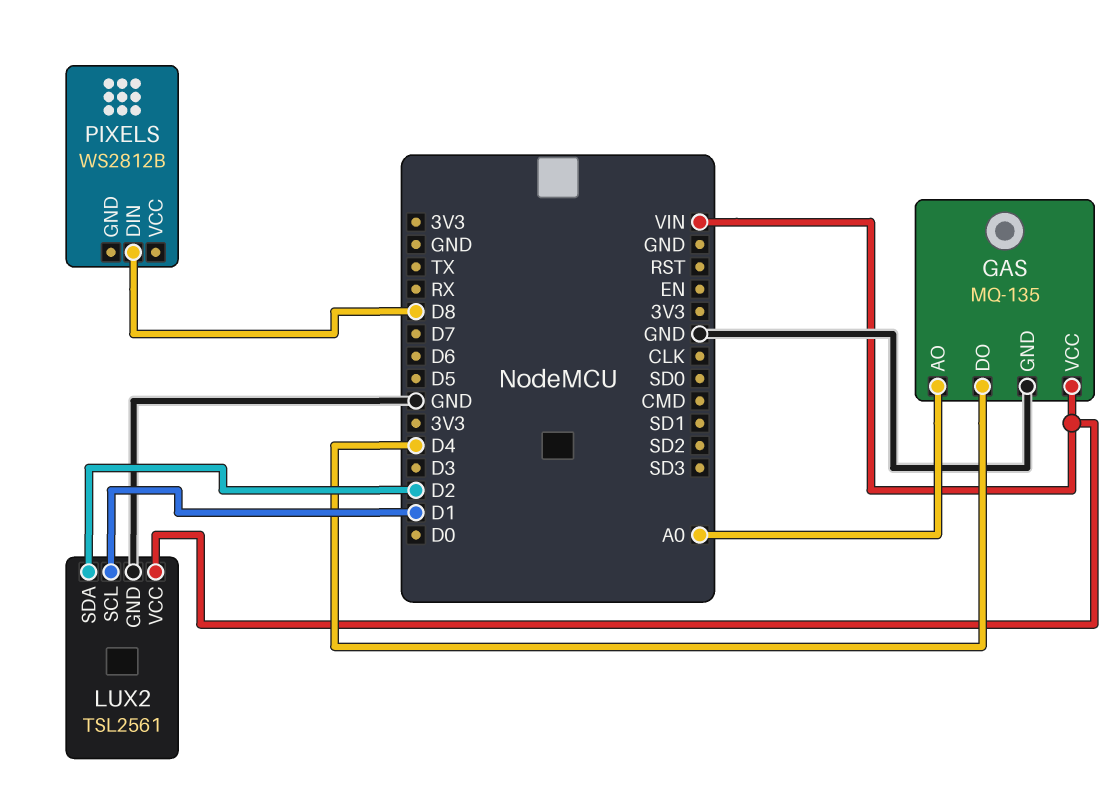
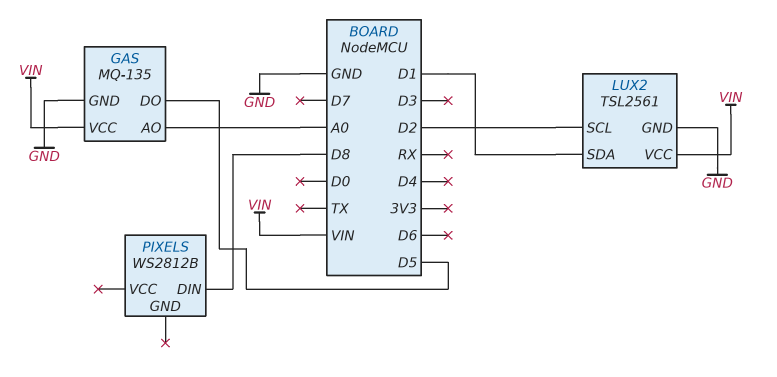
GAS pin DO: D4 -> D5
LUX2 pin SCL: D1 -> D2
LUX2 pin SDA: D2 -> D1

